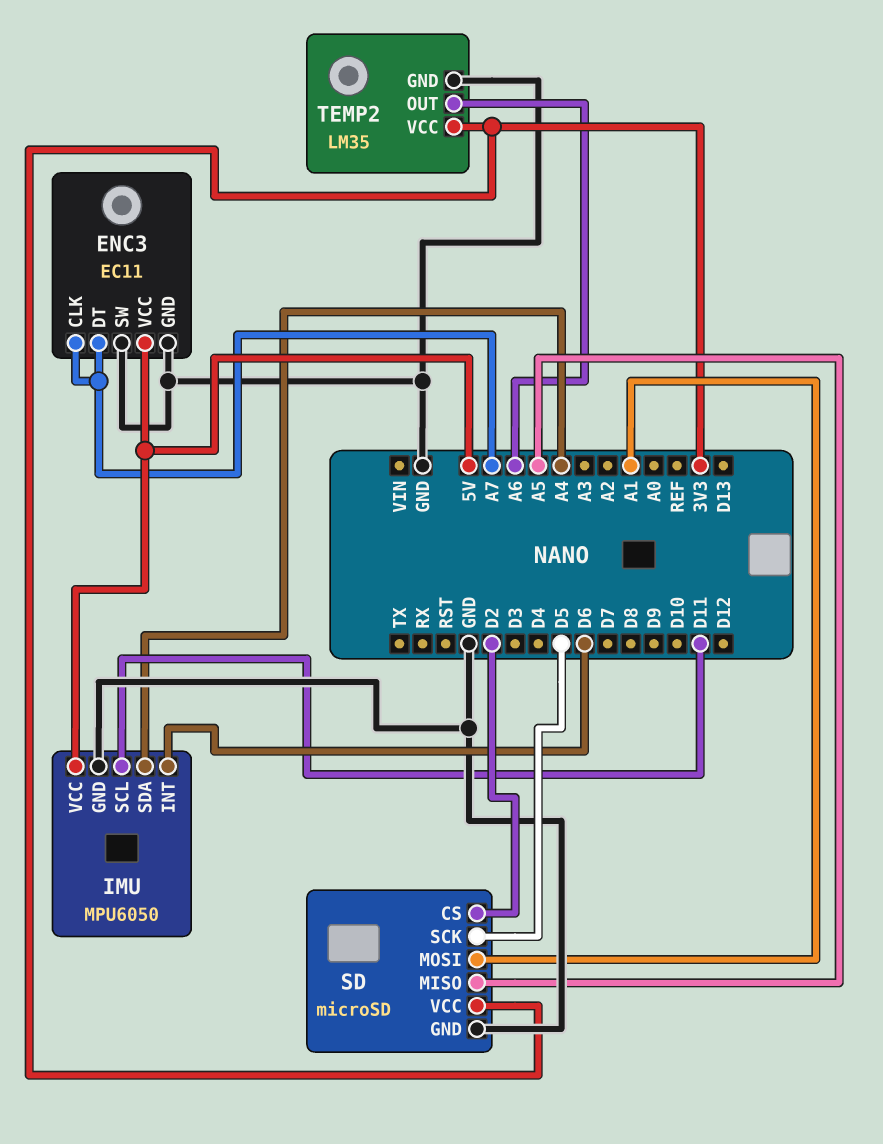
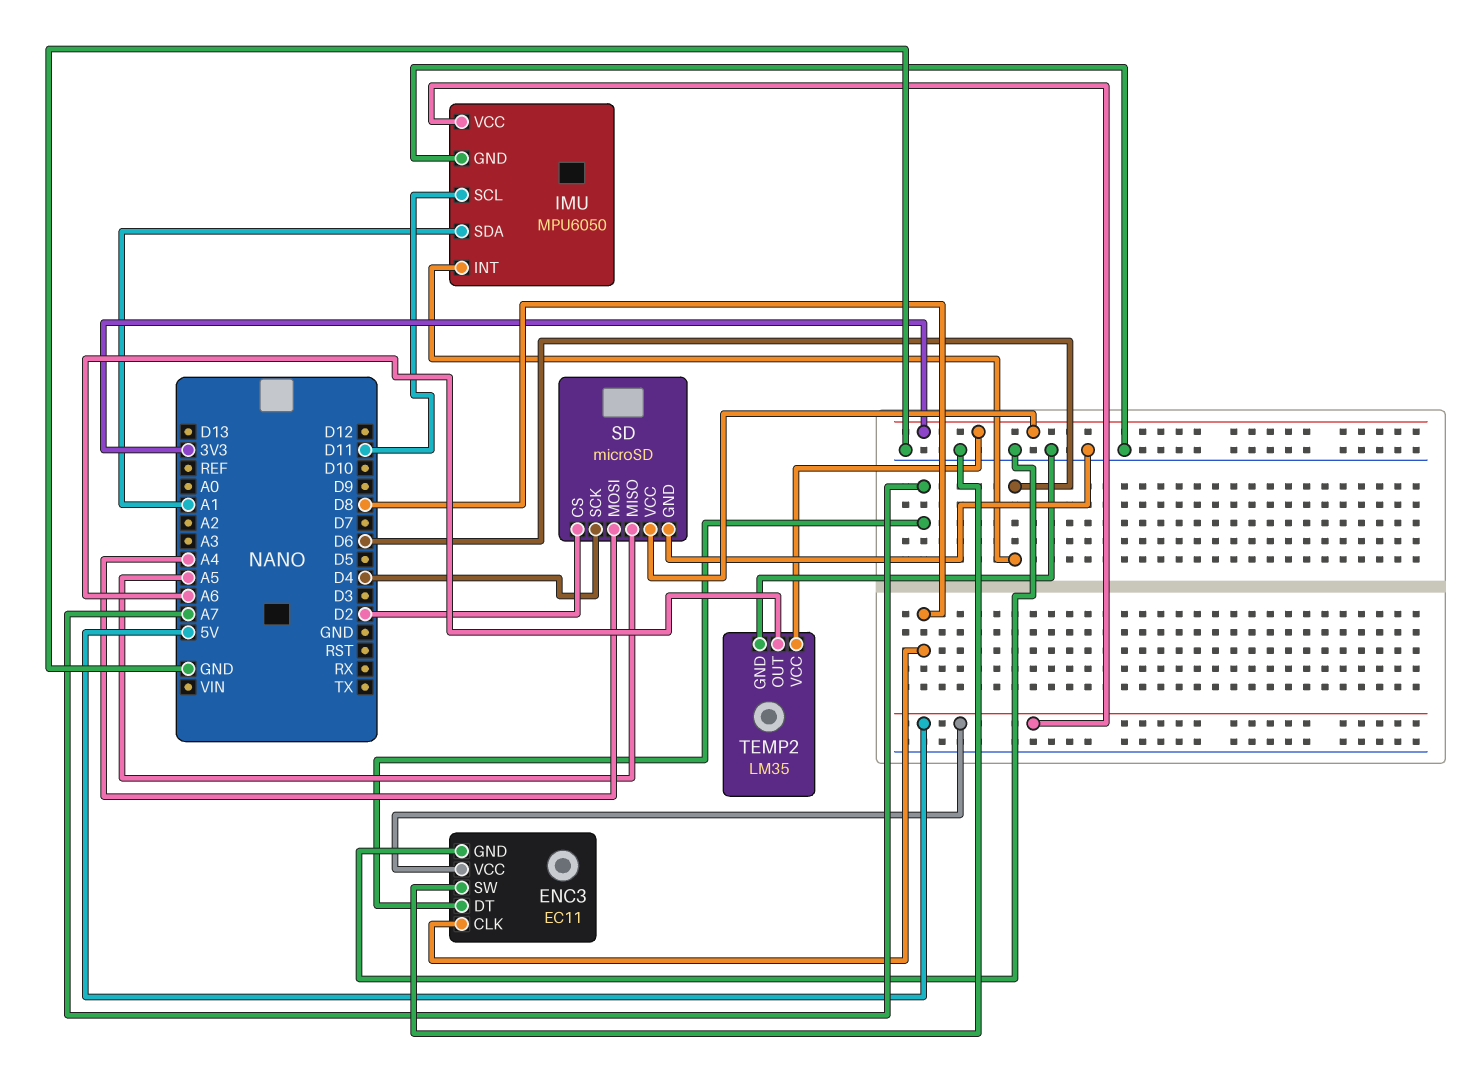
ENC3 pin CLK: A7 -> D8
IMU pin SDA: A4 -> A1
SD pin MOSI: A1 -> A4
SD pin SCK: D5 -> D4

